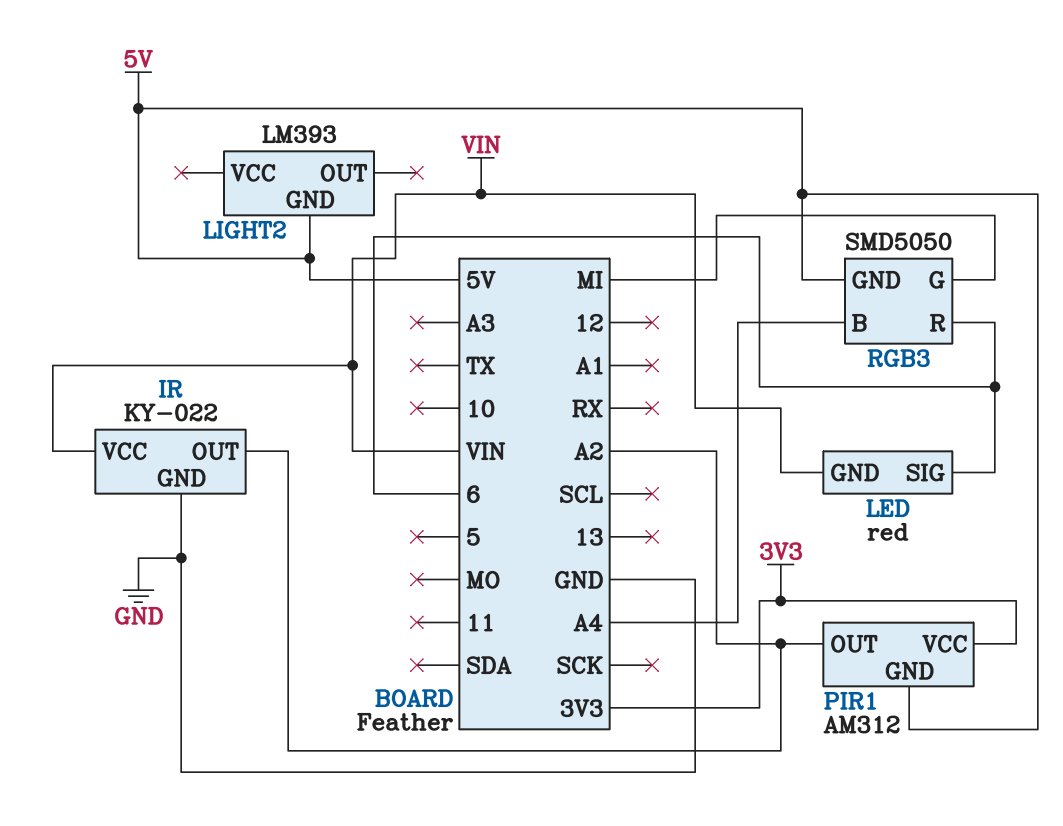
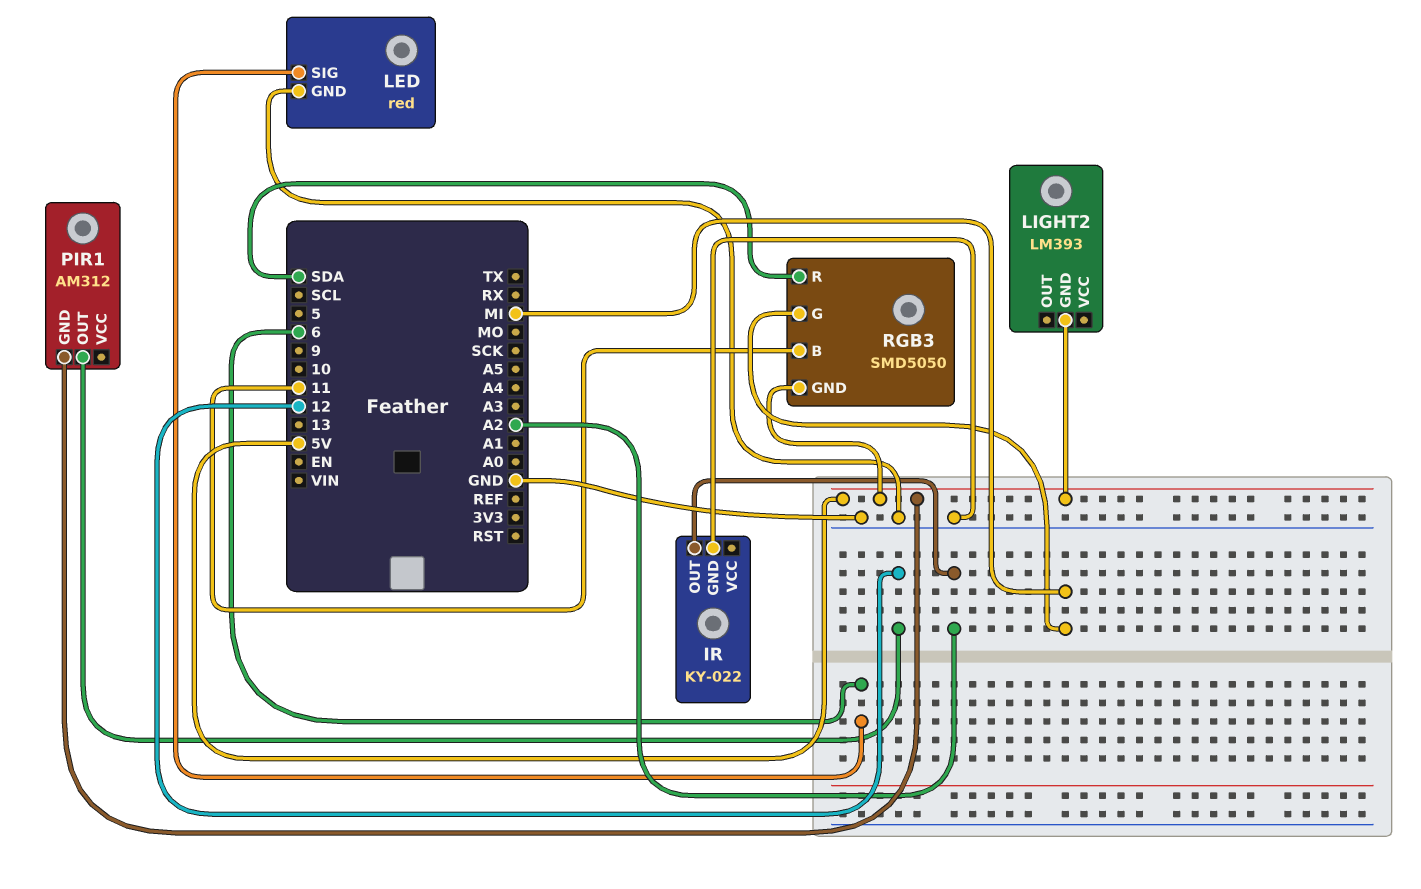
IR pin VCC: VIN -> none
LED pin GND: VIN -> GND
PIR1 pin OUT: A2 -> 12
PIR1 pin VCC: 3V3 -> none
RGB3 pin B: A4 -> 11
RGB3 pin R: 6 -> SDA

